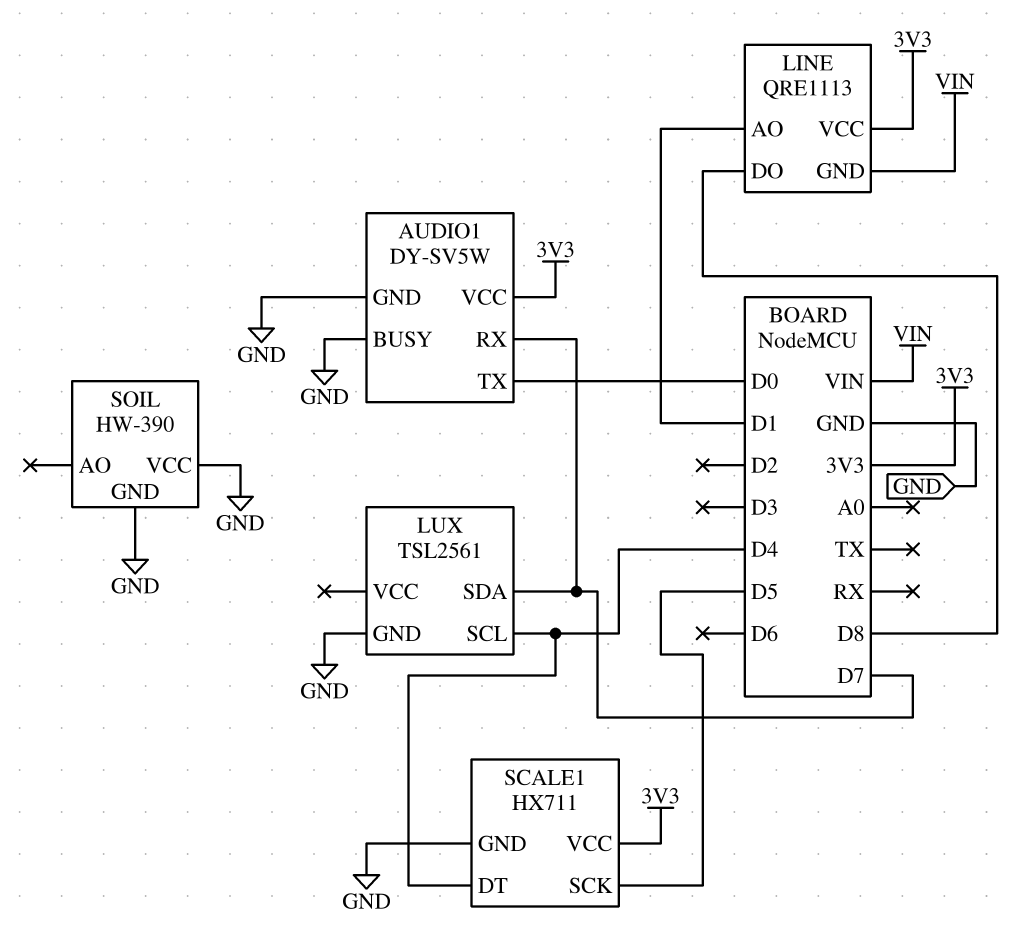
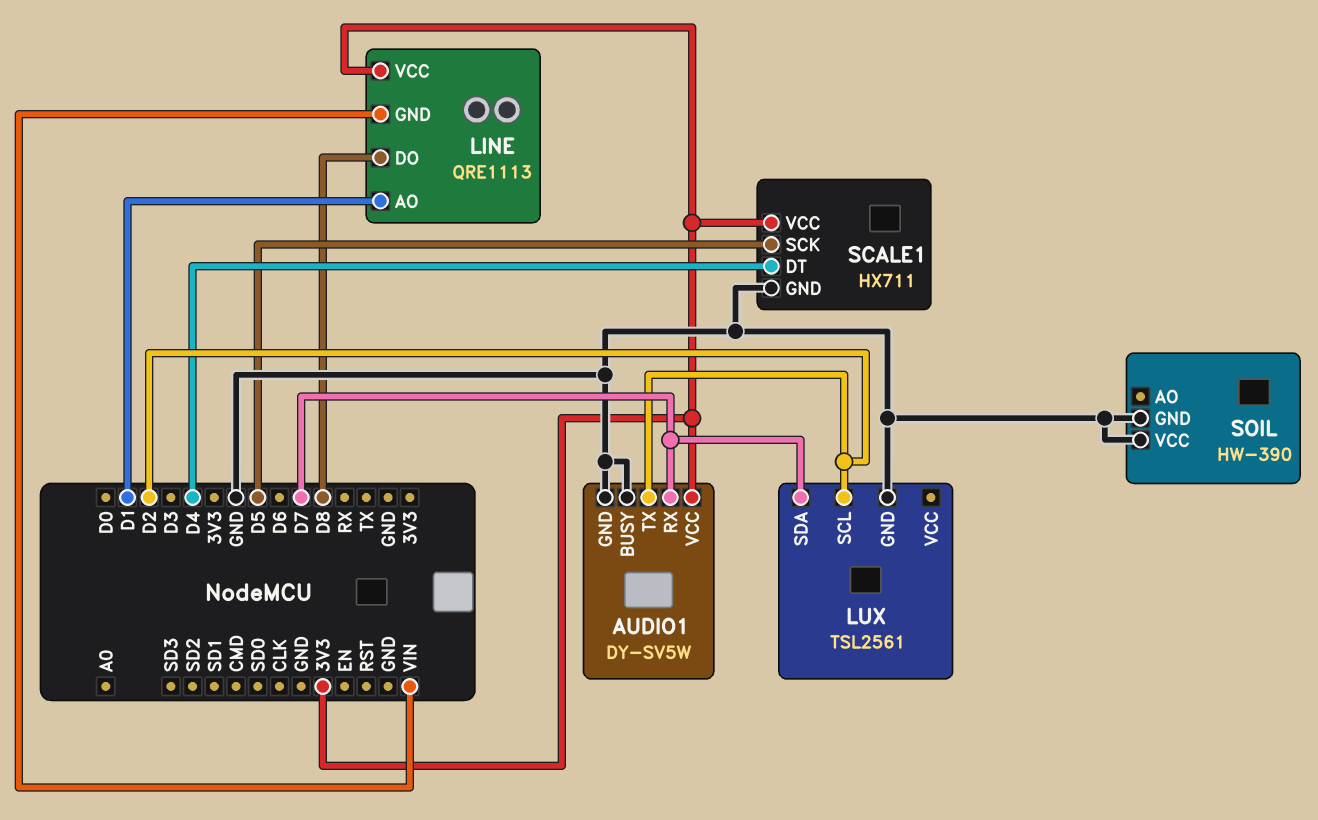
AUDIO1 pin TX: D0 -> D2
LUX pin SCL: D4 -> D2

